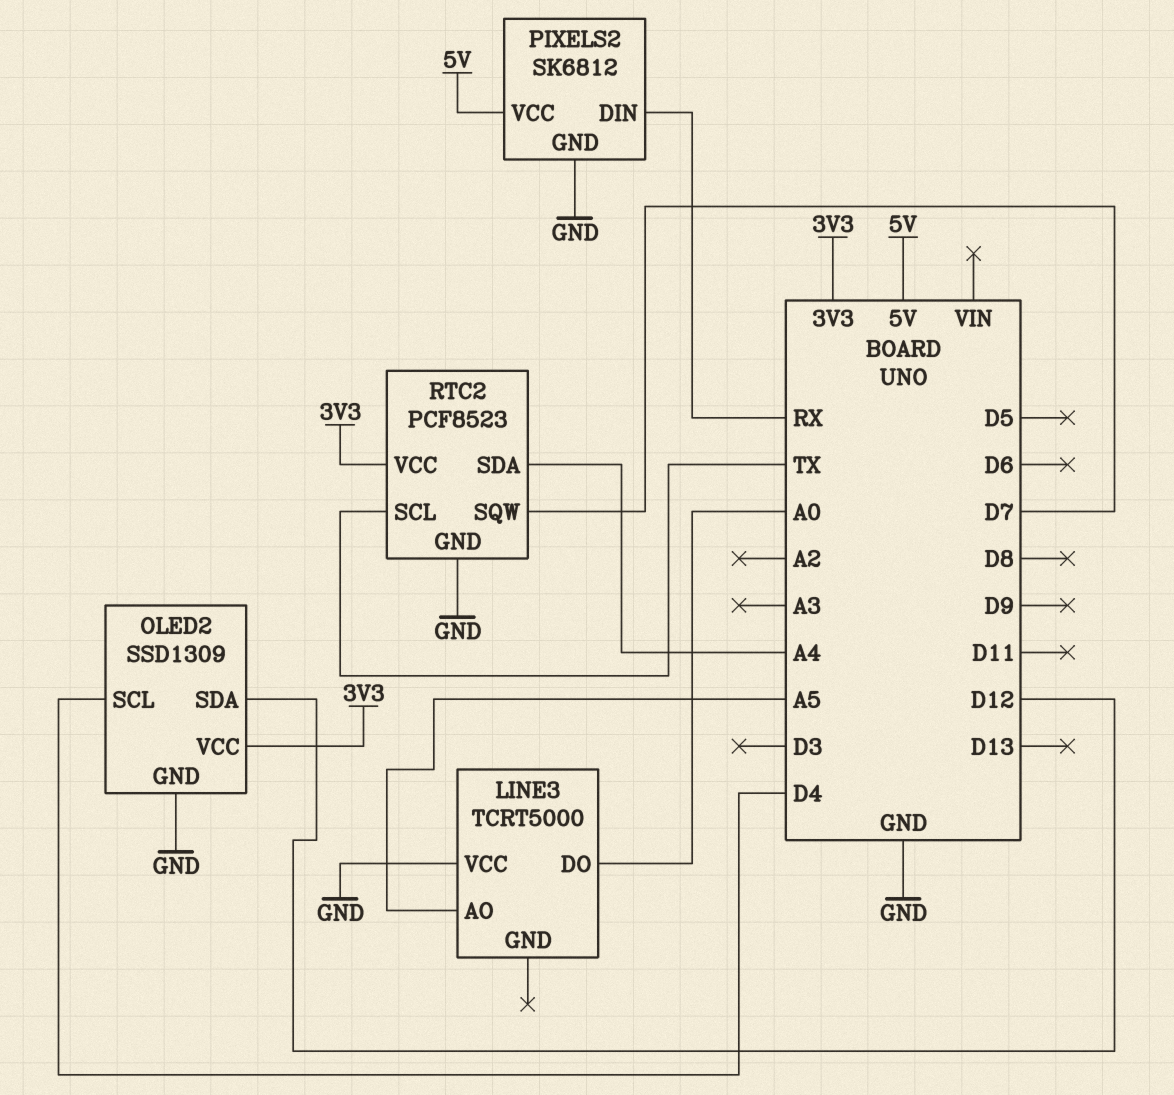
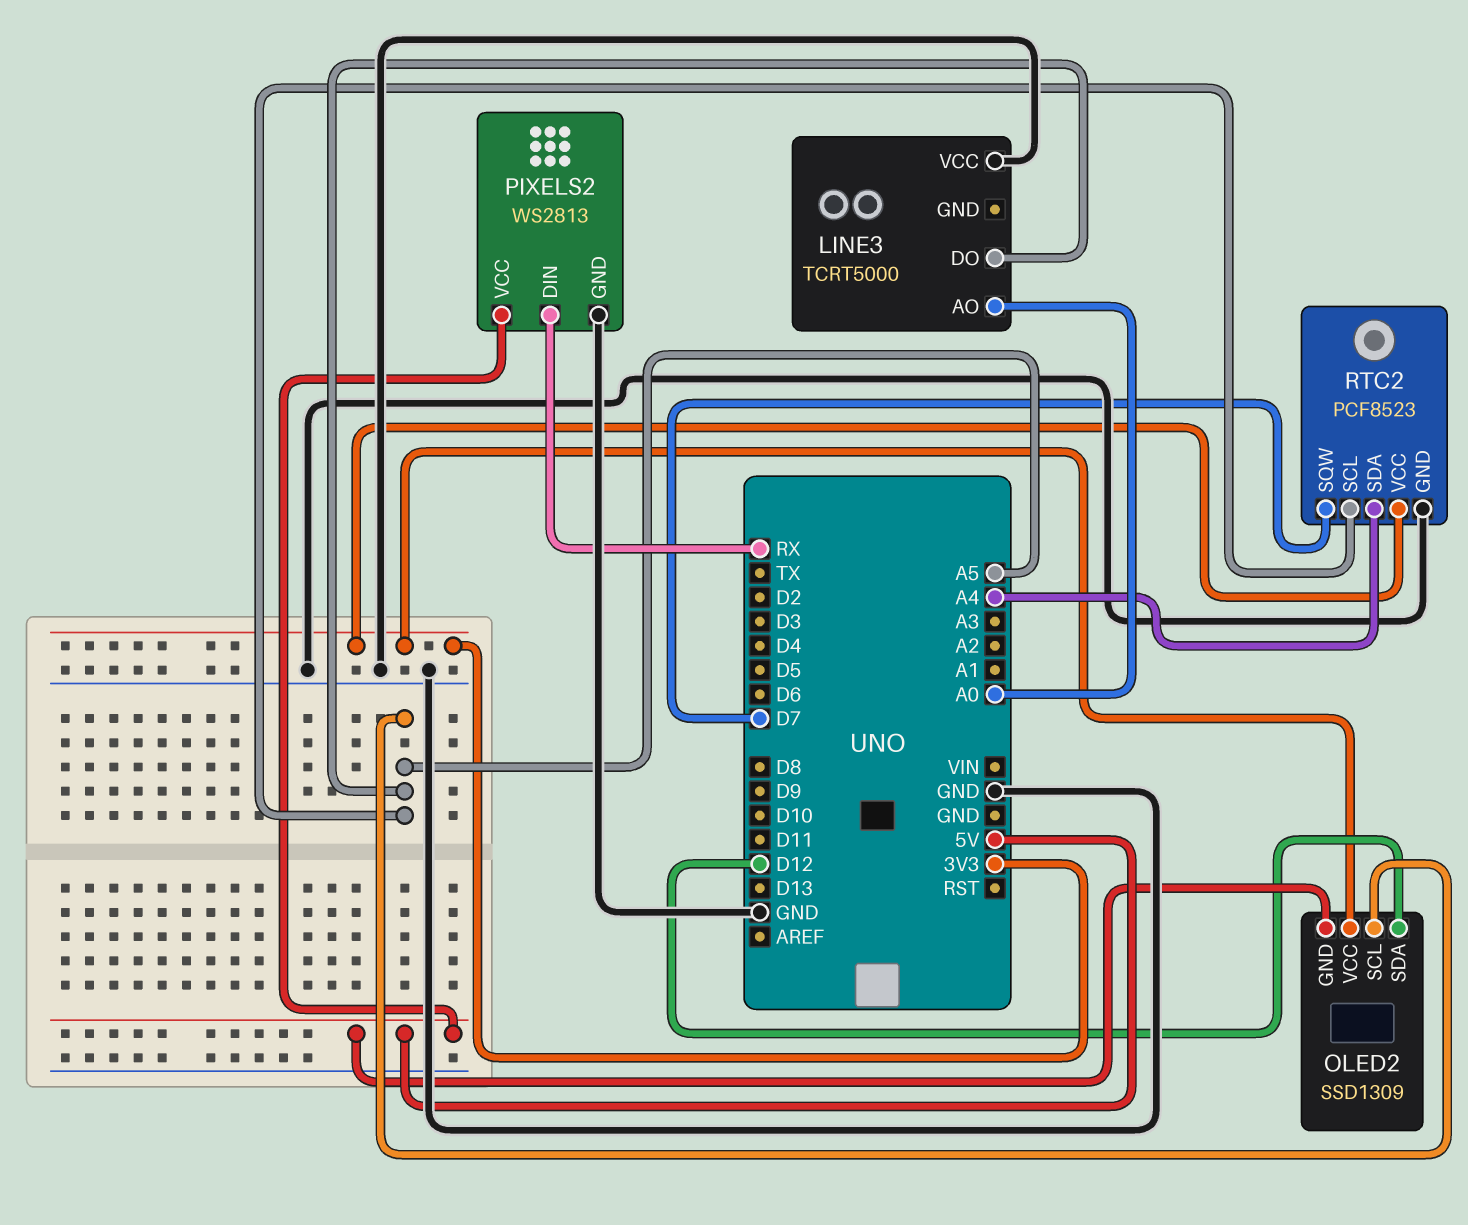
LINE3 pin AO: A5 -> A0
LINE3 pin DO: A0 -> A5
OLED2 pin GND: GND -> 5V
OLED2 pin SCL: D4 -> A5
PIXELS2: SK6812 -> WS2813
RTC2 pin SCL: TX -> A5

